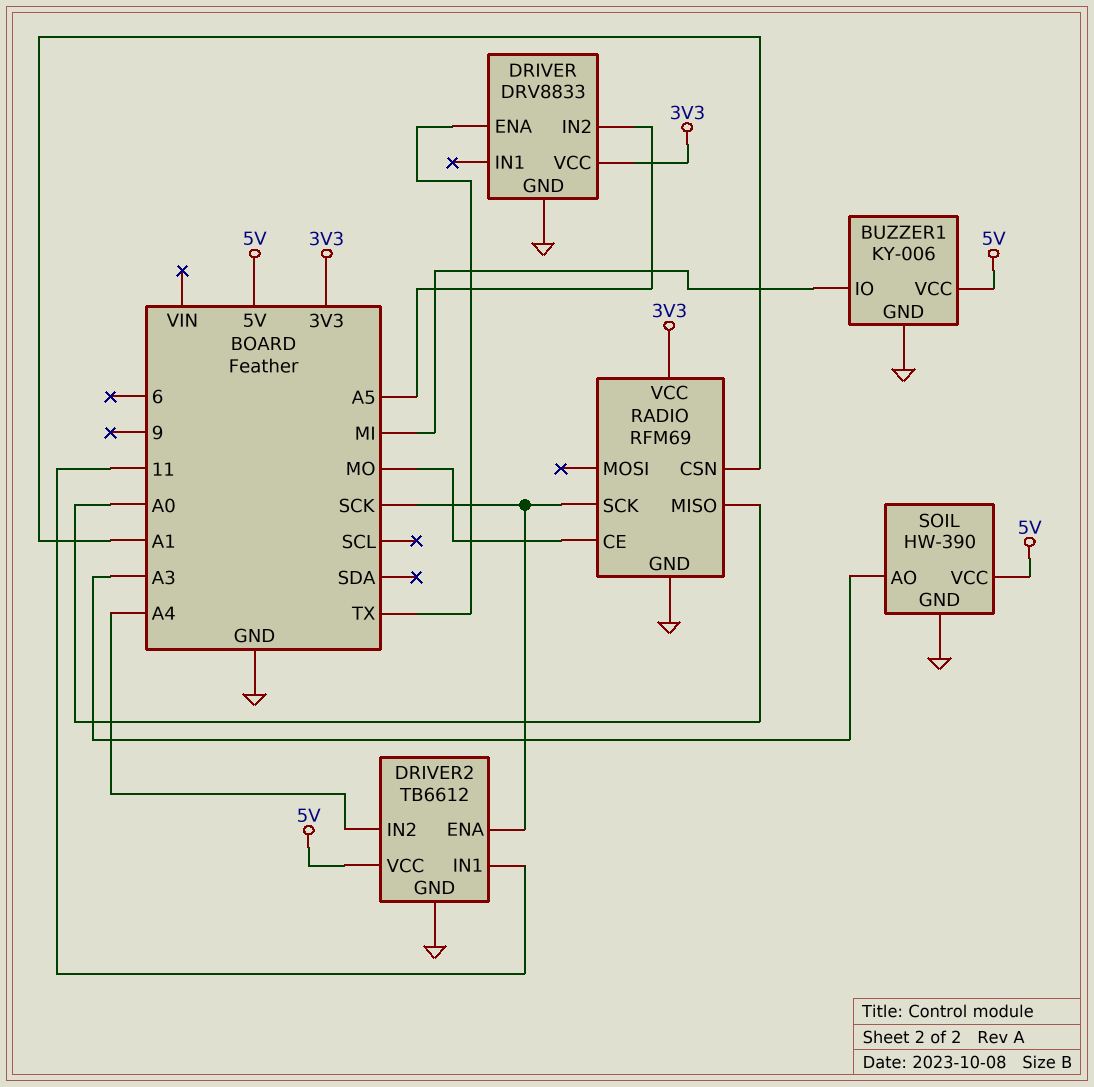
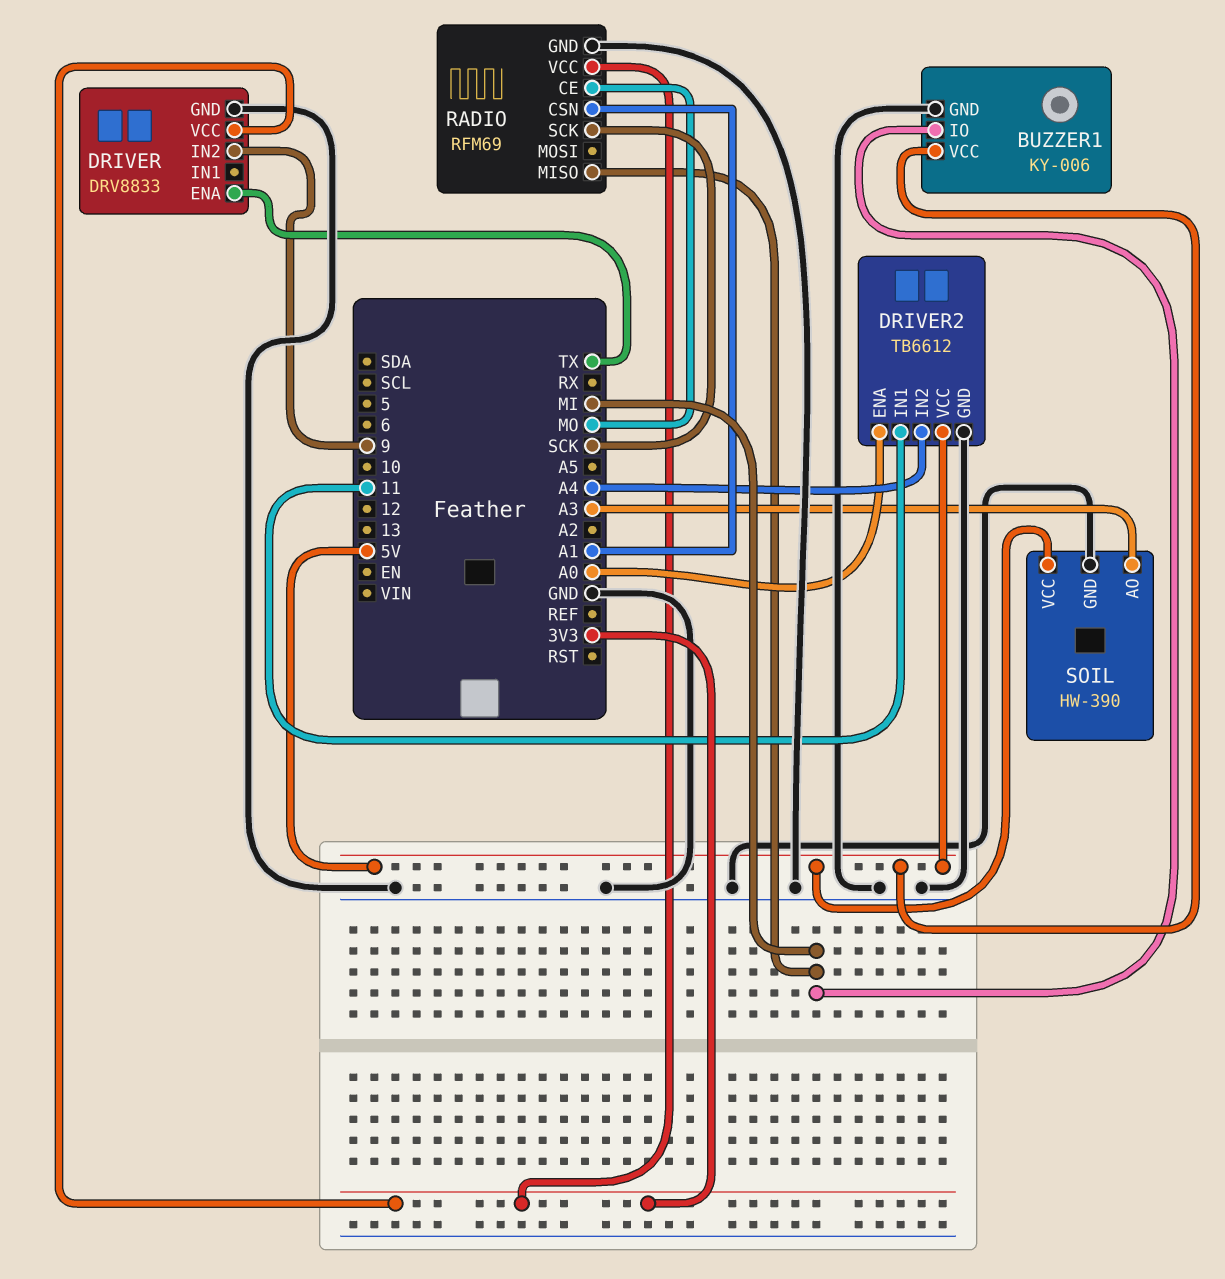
DRIVER pin IN2: A5 -> 9
DRIVER2 pin ENA: SCK -> A0
RADIO pin MISO: A0 -> MI

